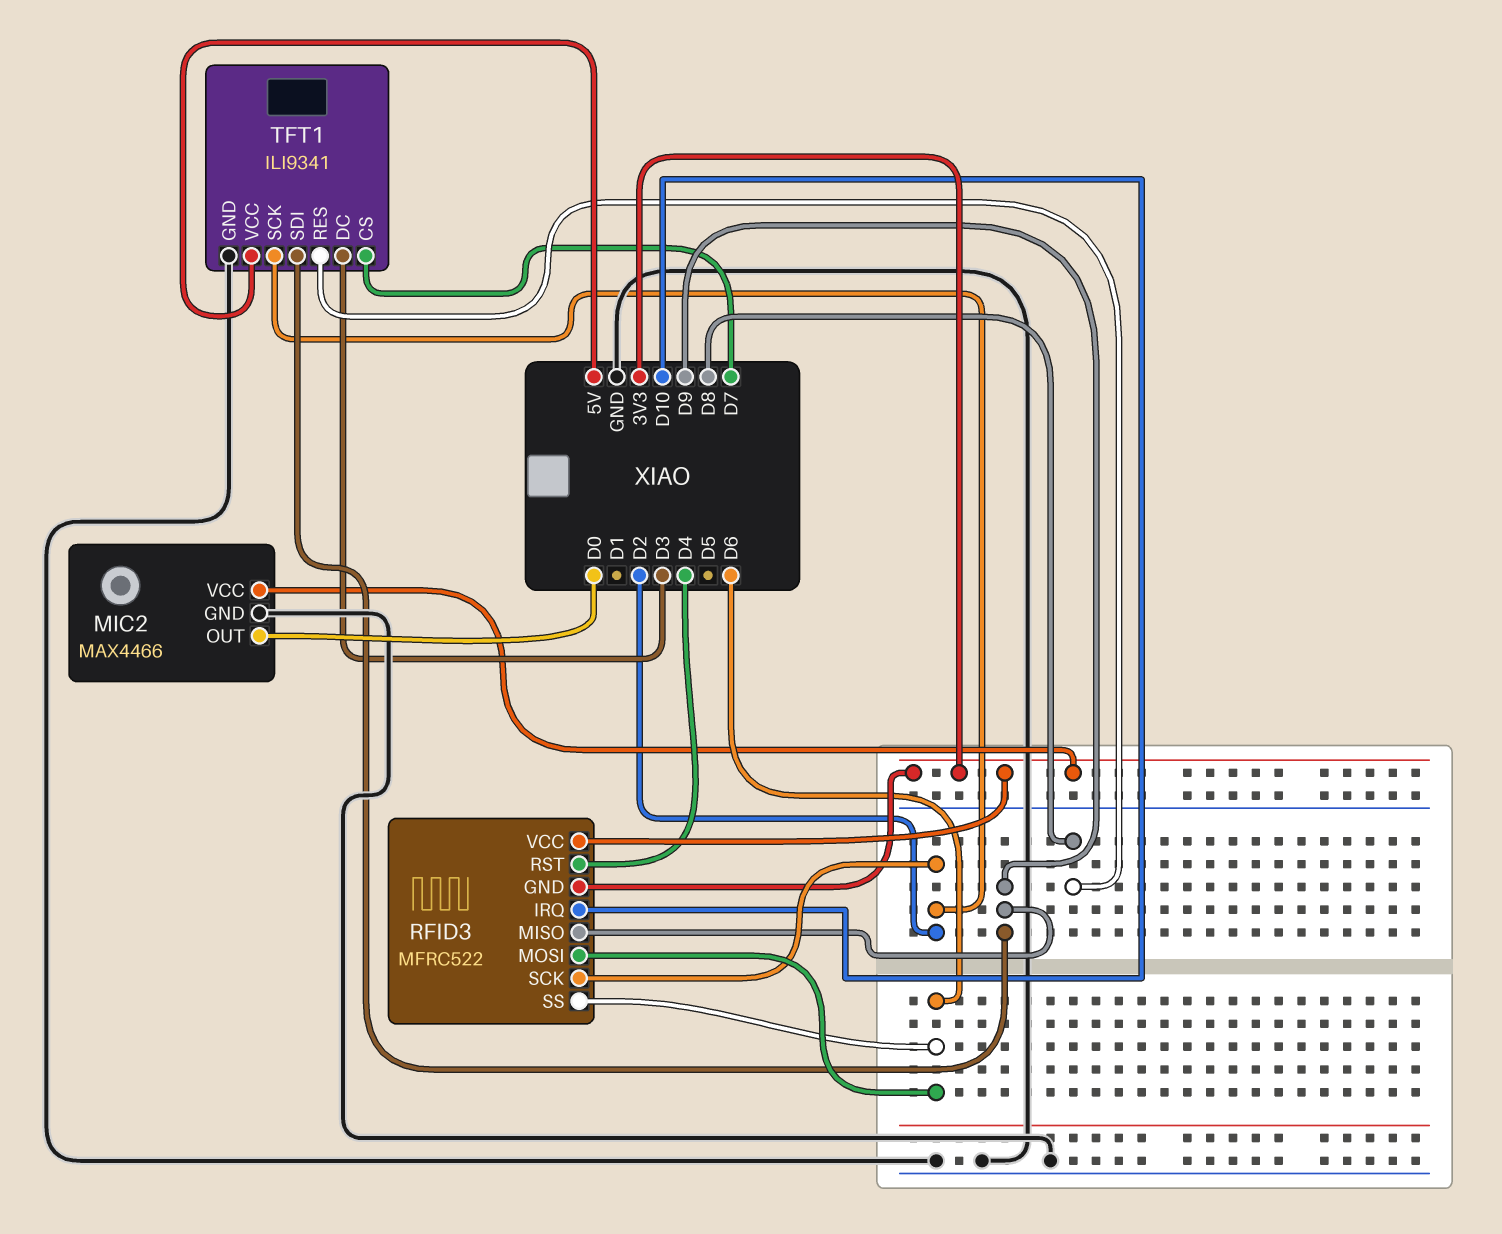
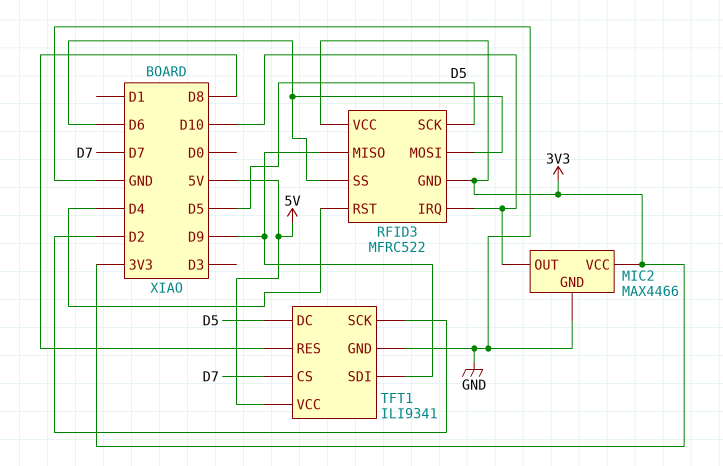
MIC2 pin OUT: D0 -> D10
RFID3 pin SCK: D2 -> D5
TFT1 pin DC: D3 -> D5

